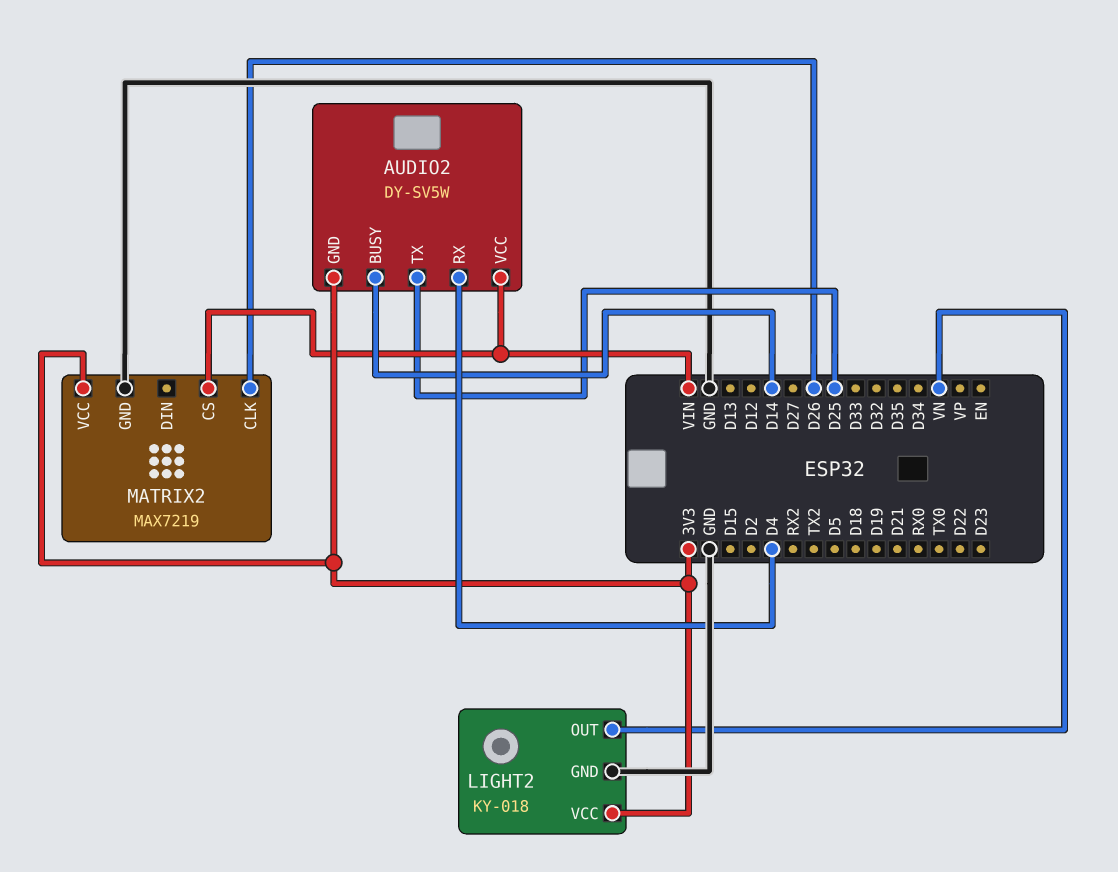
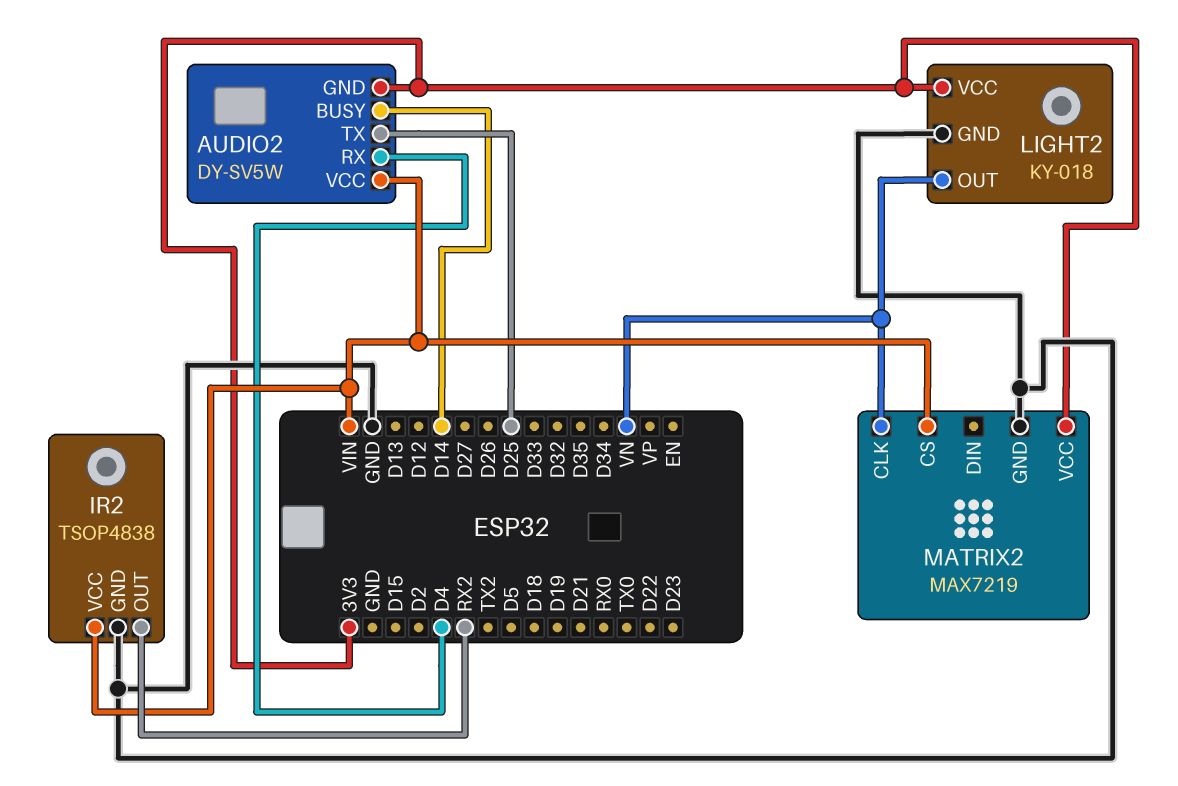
IR2: none -> TSOP4838
IR2 pin GND: none -> GND
IR2 pin OUT: none -> RX2
IR2 pin VCC: none -> VIN
MATRIX2 pin CLK: D26 -> VN

